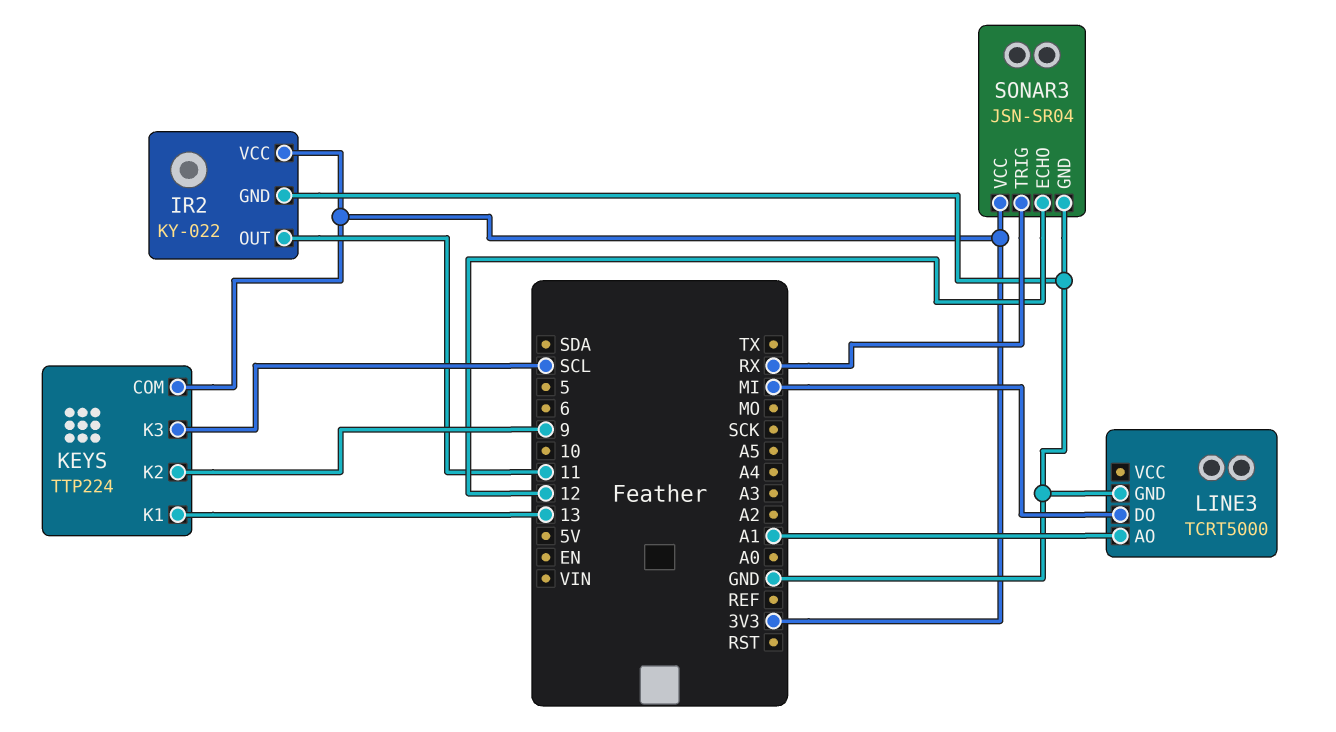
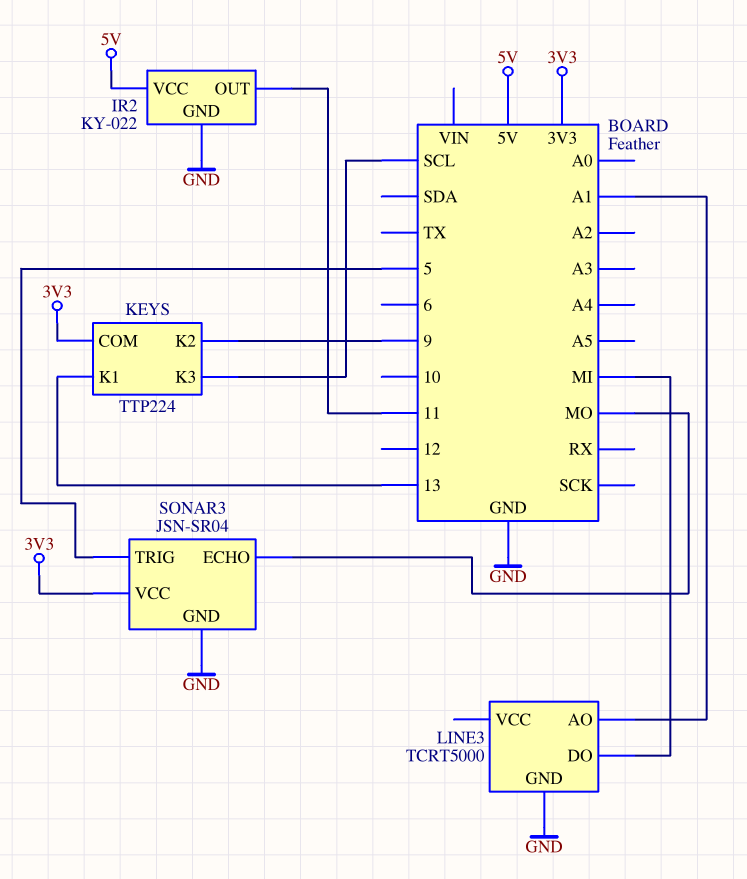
IR2 pin VCC: 3V3 -> 5V
SONAR3 pin ECHO: 12 -> MO
SONAR3 pin TRIG: RX -> 5

